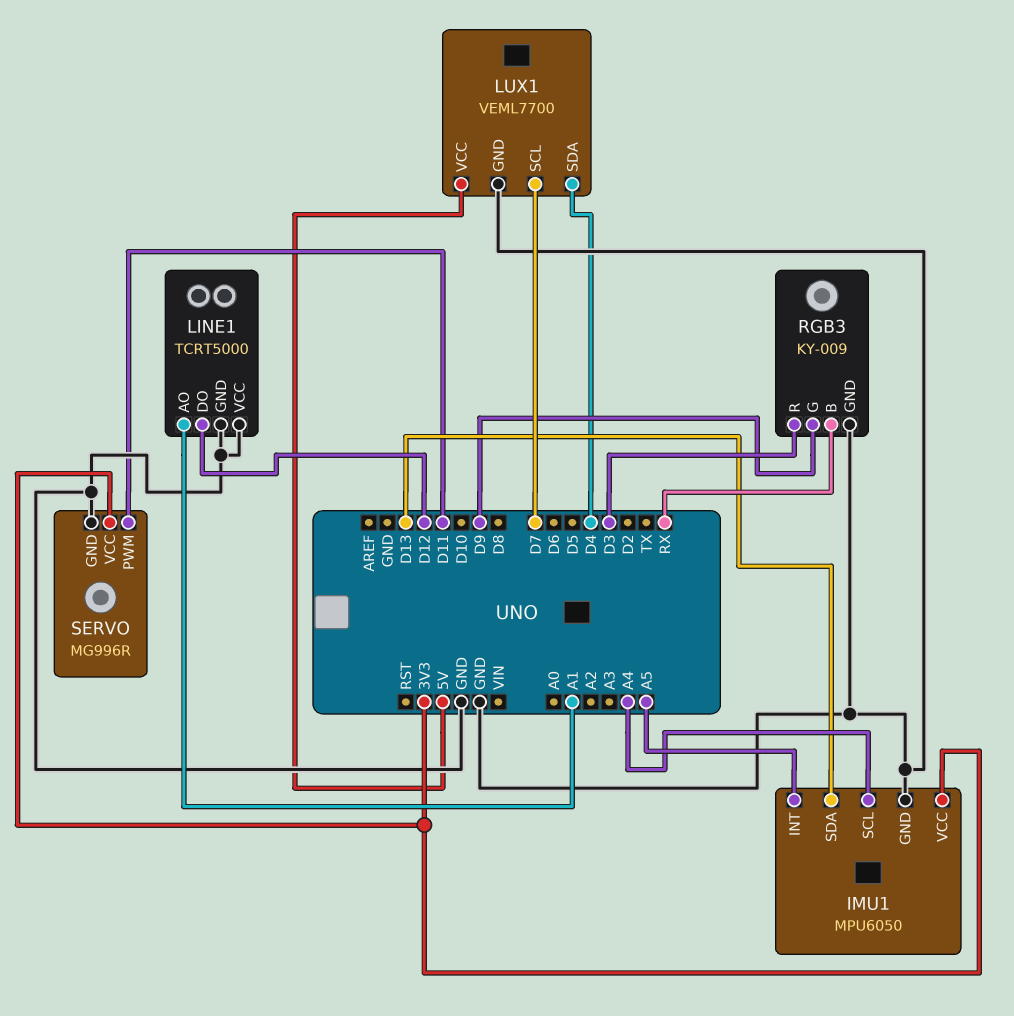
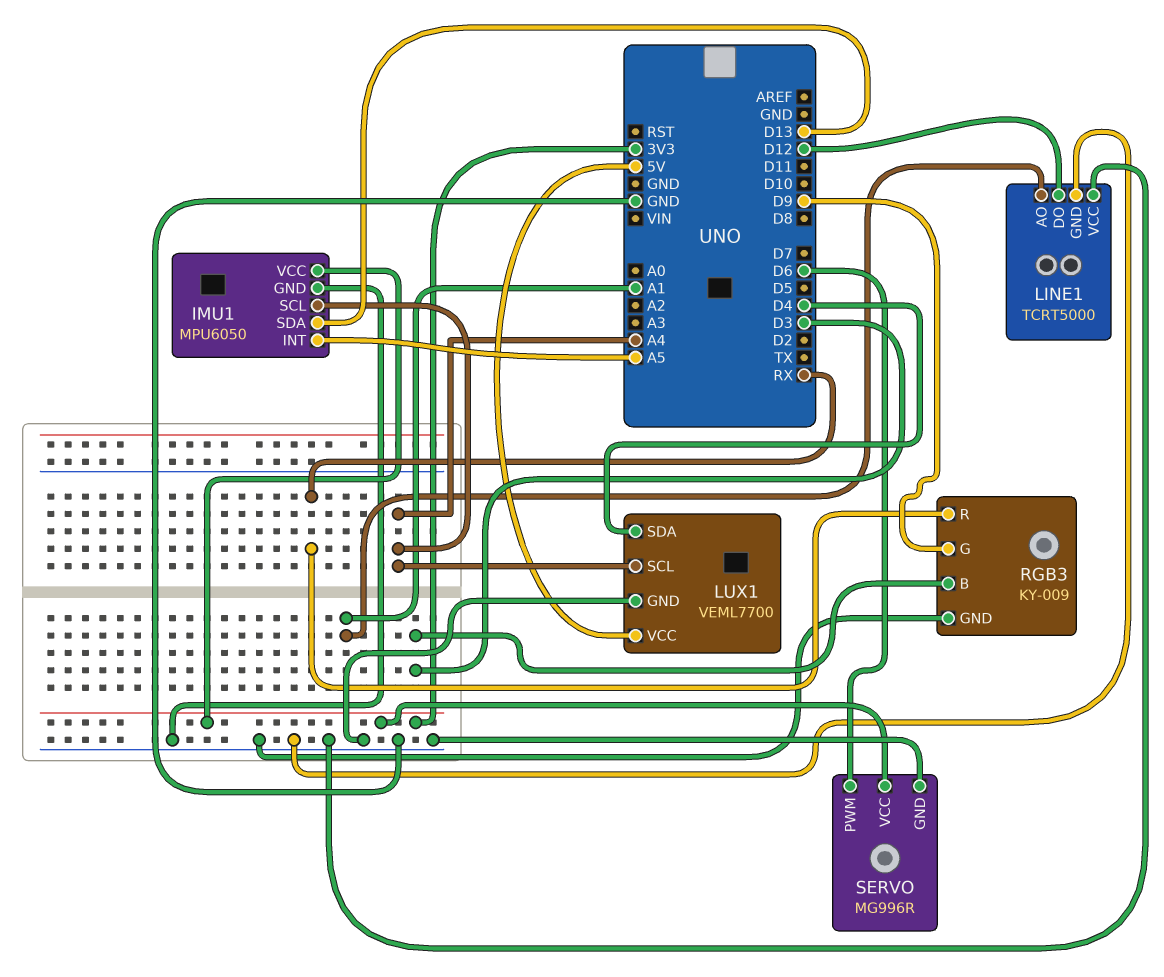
LUX1 pin SCL: D7 -> A4
RGB3 pin B: RX -> D3
RGB3 pin R: D3 -> RX
SERVO pin PWM: D11 -> D6

